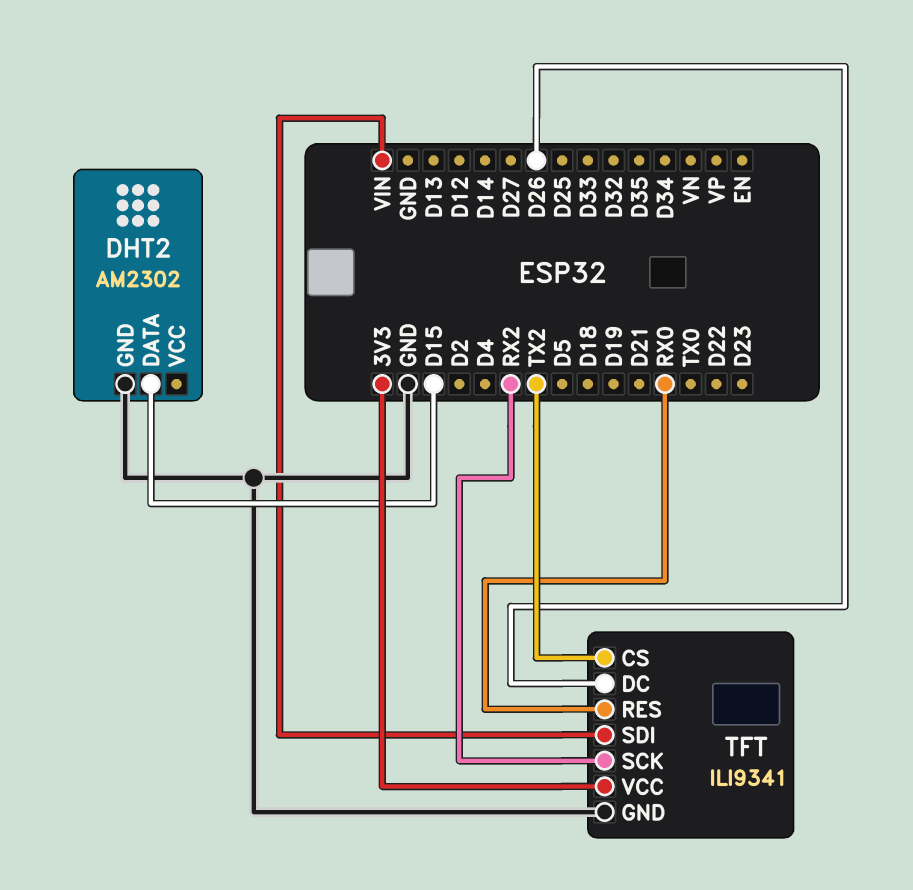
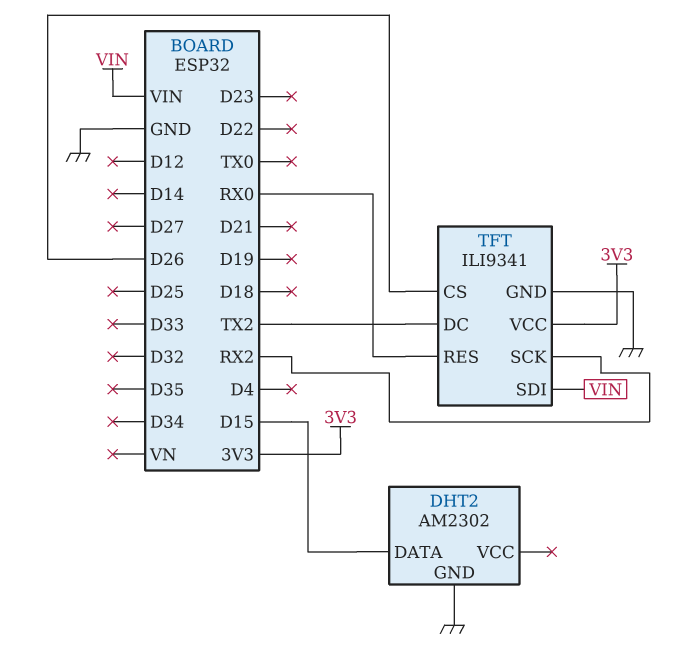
TFT pin CS: TX2 -> D26
TFT pin DC: D26 -> TX2

